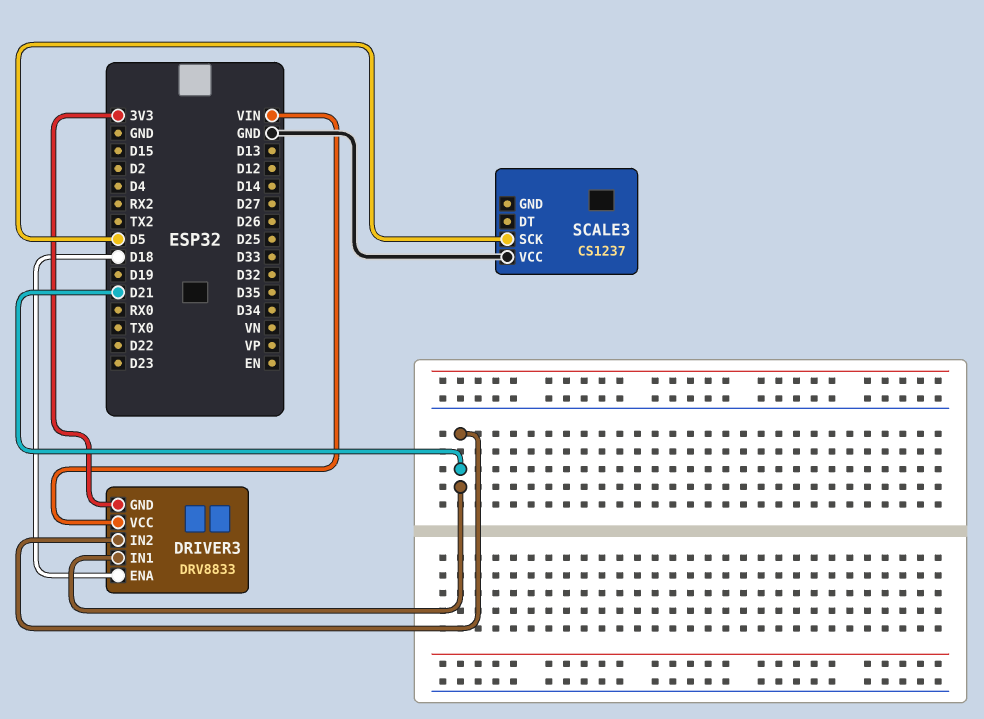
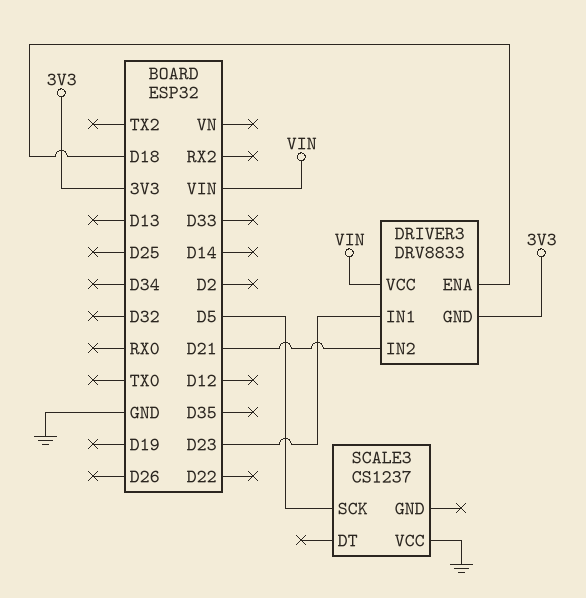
DRIVER3 pin IN1: D21 -> D23

